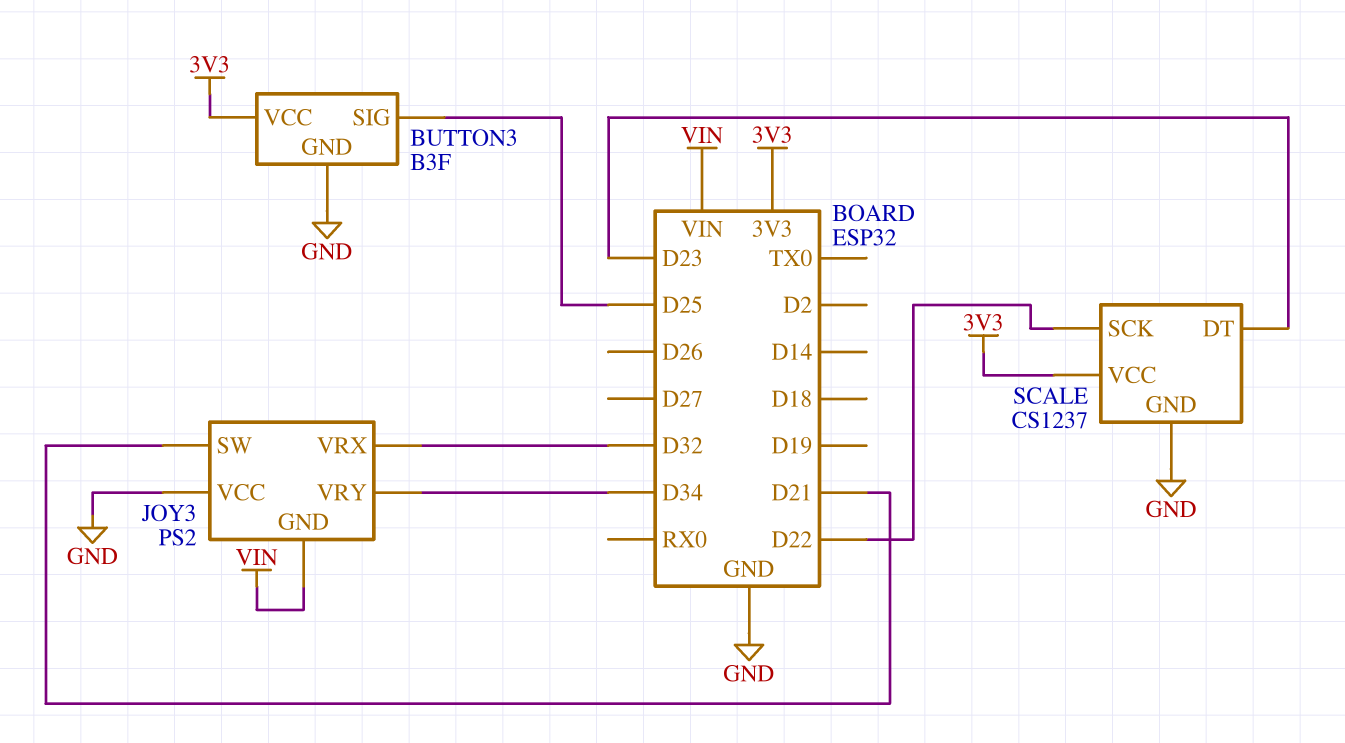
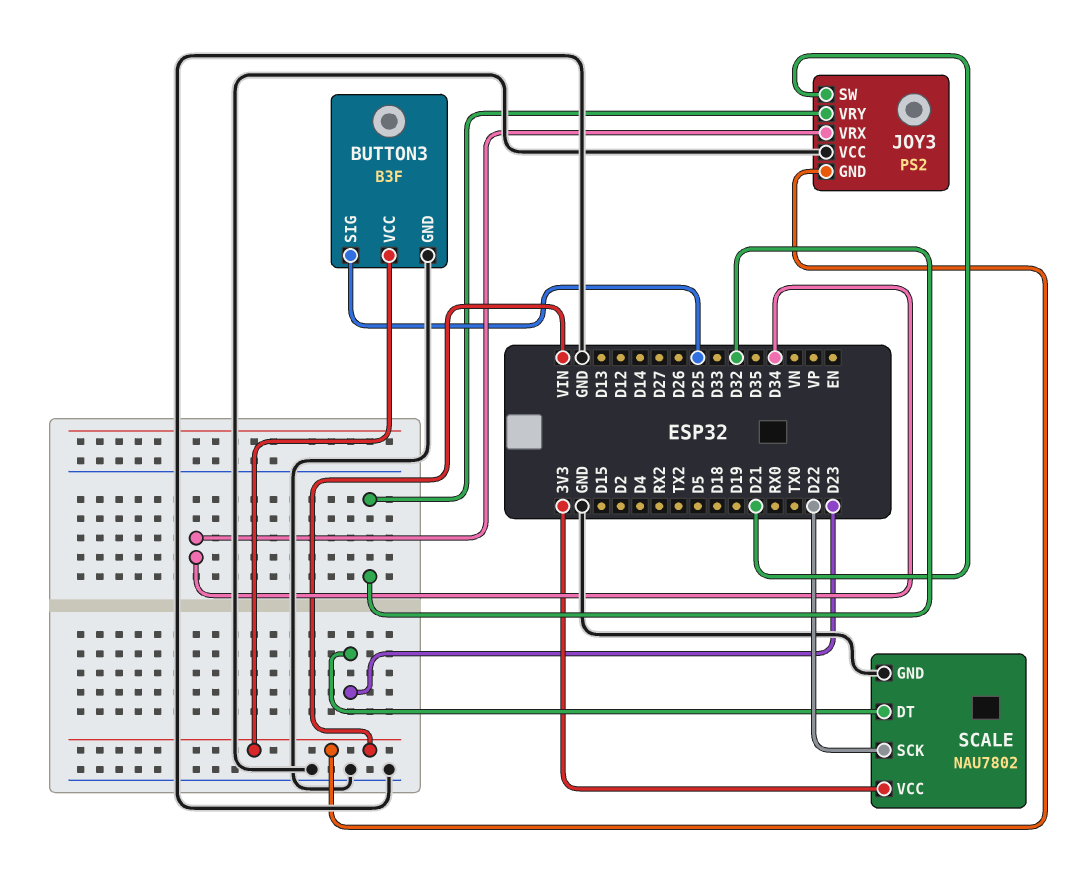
BUTTON3 pin VCC: 3V3 -> VIN
JOY3 pin VRX: D32 -> D34
JOY3 pin VRY: D34 -> D32
SCALE: CS1237 -> NAU7802

